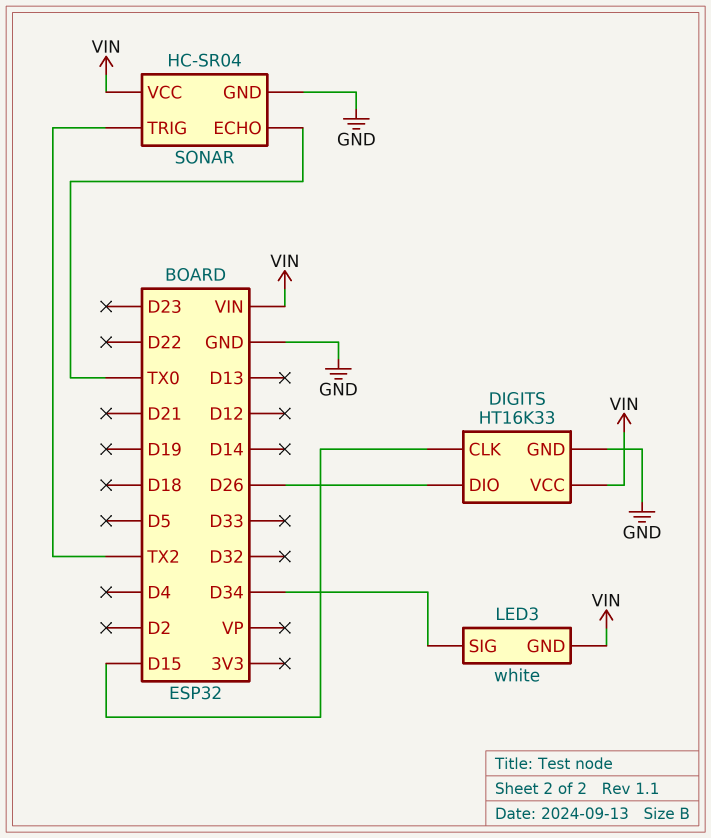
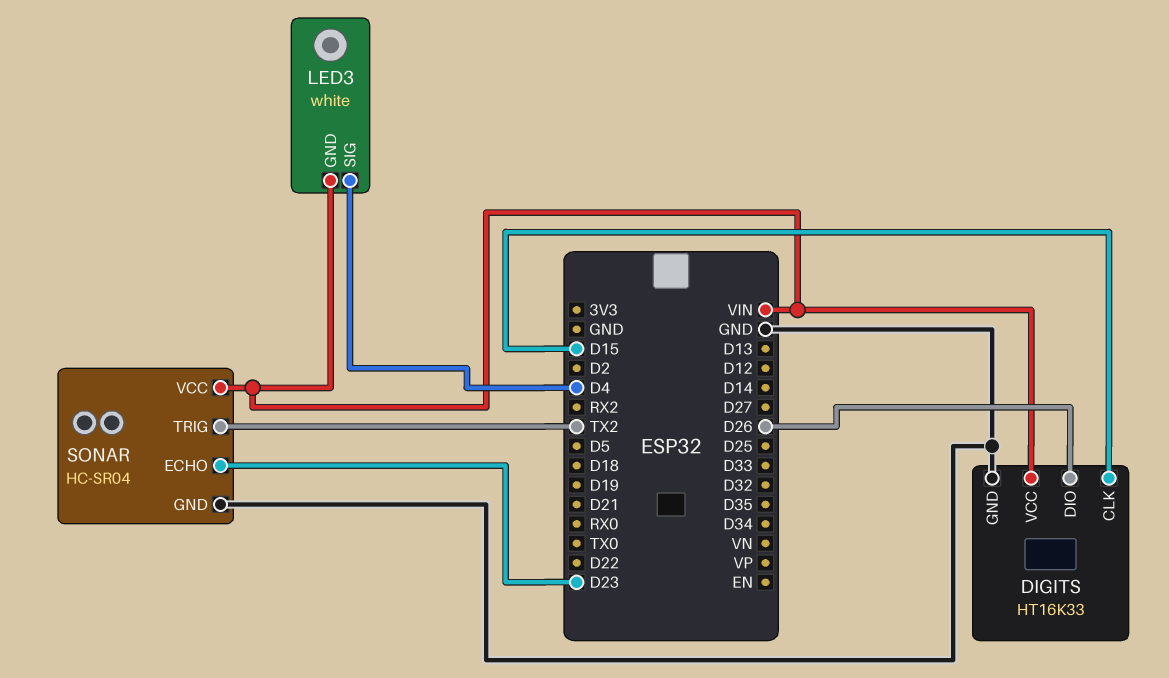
LED3 pin SIG: D34 -> D4
SONAR pin ECHO: TX0 -> D23

